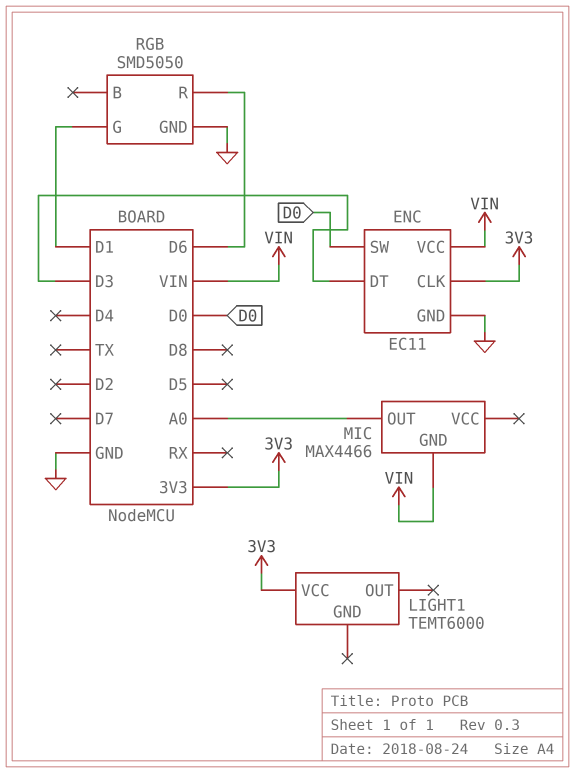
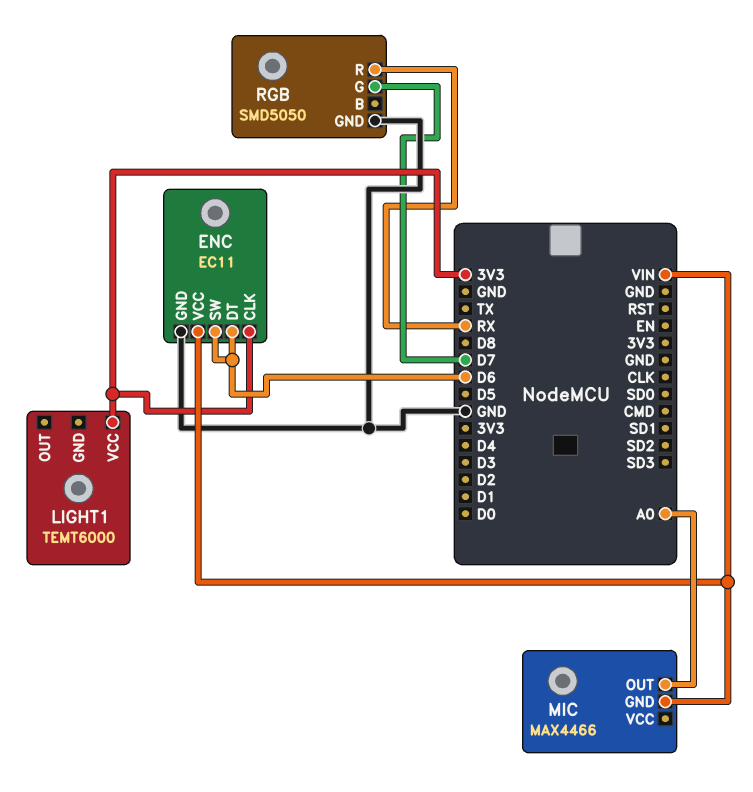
ENC pin DT: D3 -> D6
ENC pin SW: D0 -> D6
RGB pin G: D1 -> D7
RGB pin R: D6 -> RX

